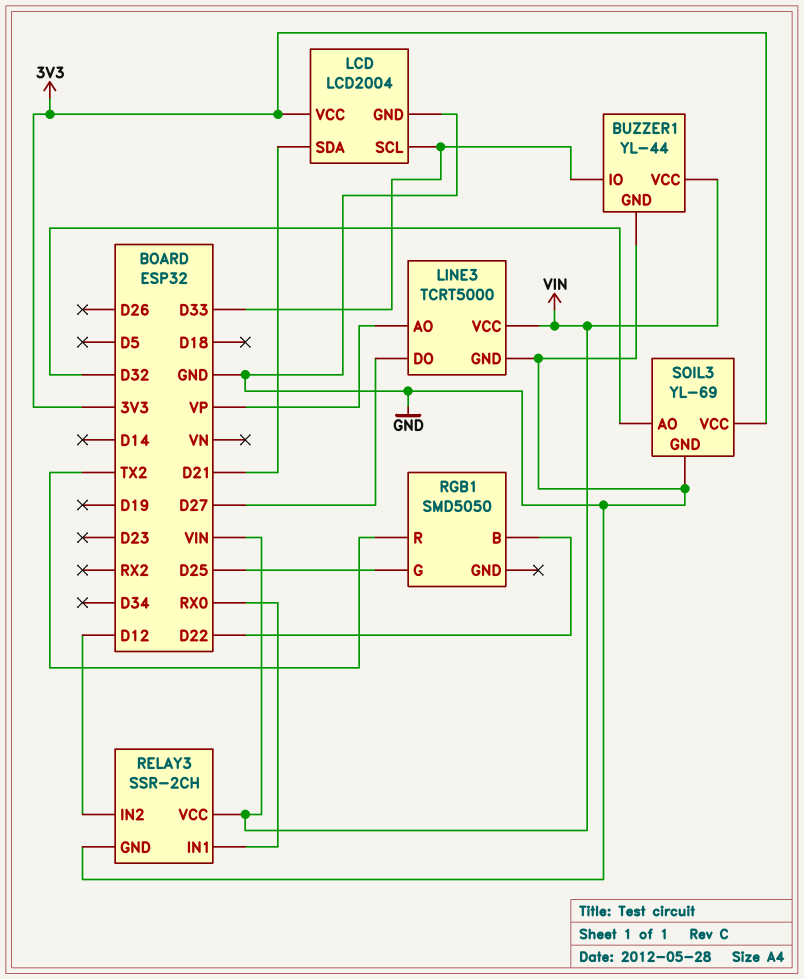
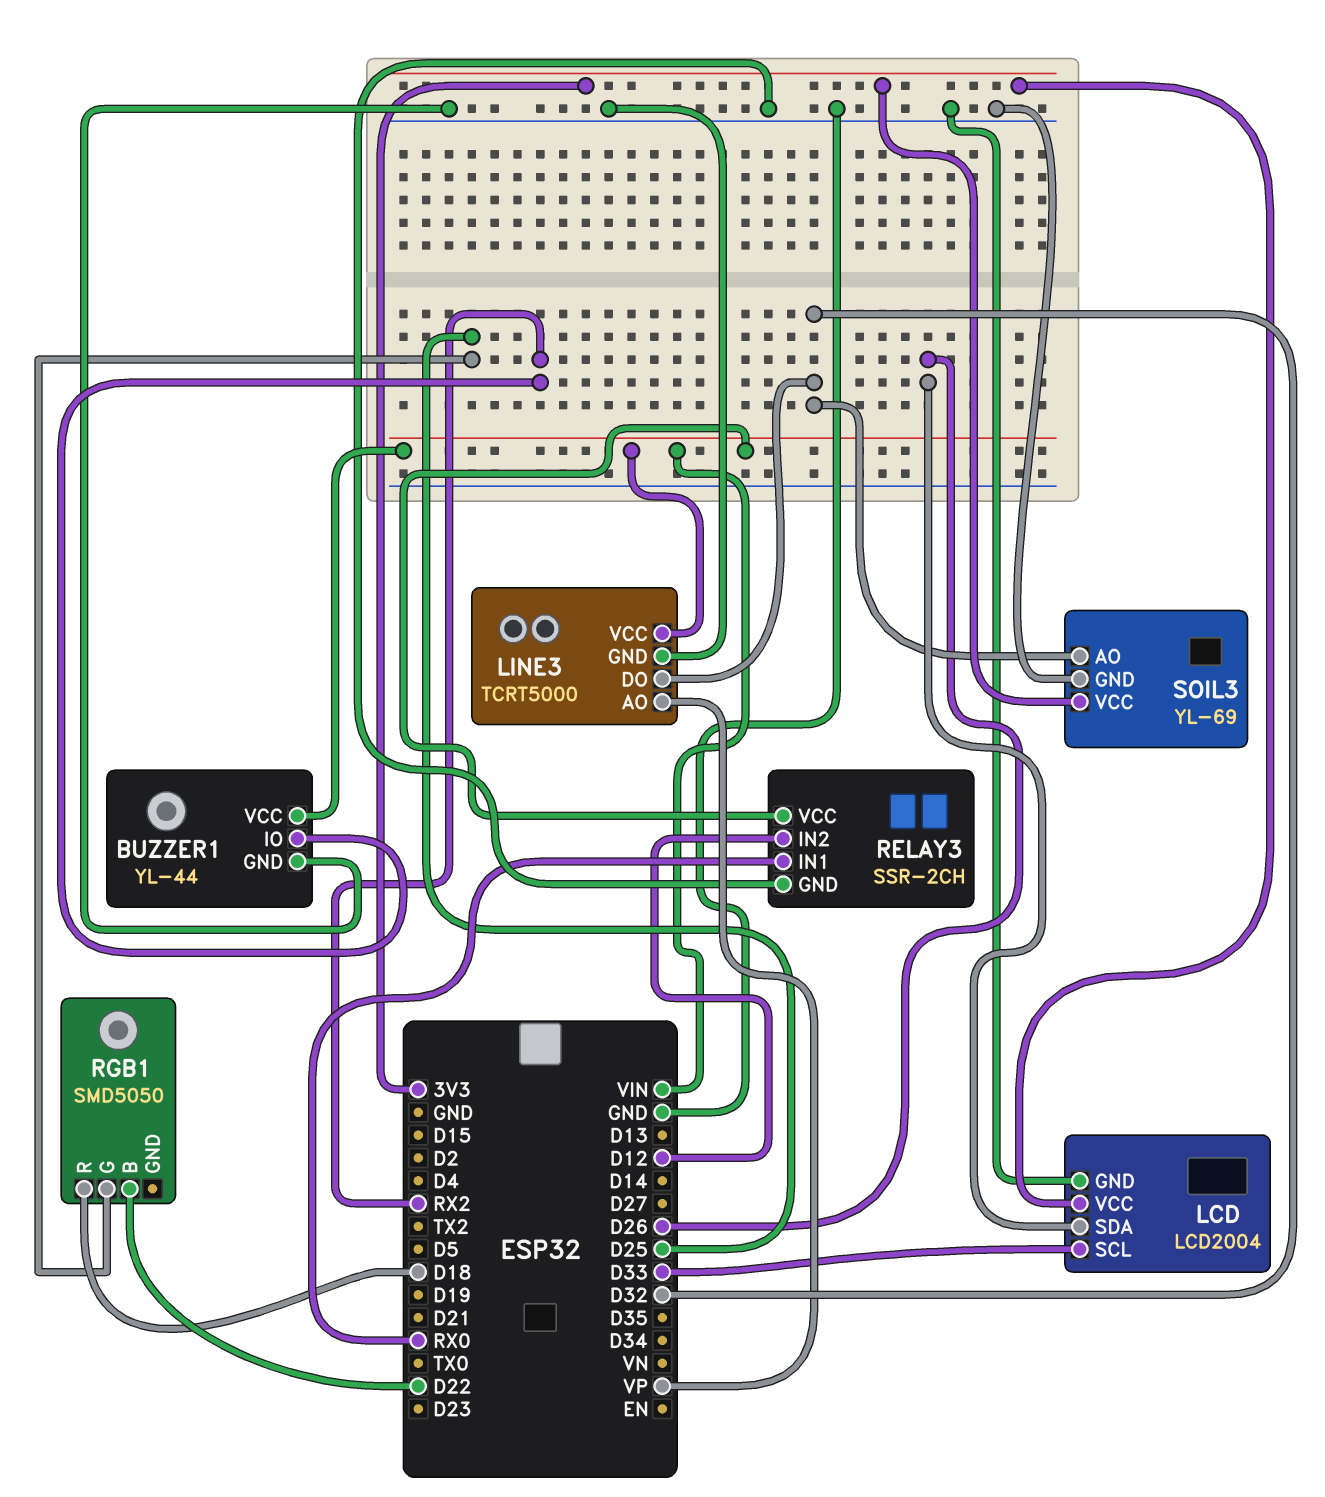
BUZZER1 pin IO: D33 -> RX2
LCD pin SDA: D21 -> D26
LINE3 pin DO: D27 -> D32
RGB1 pin R: TX2 -> D18

